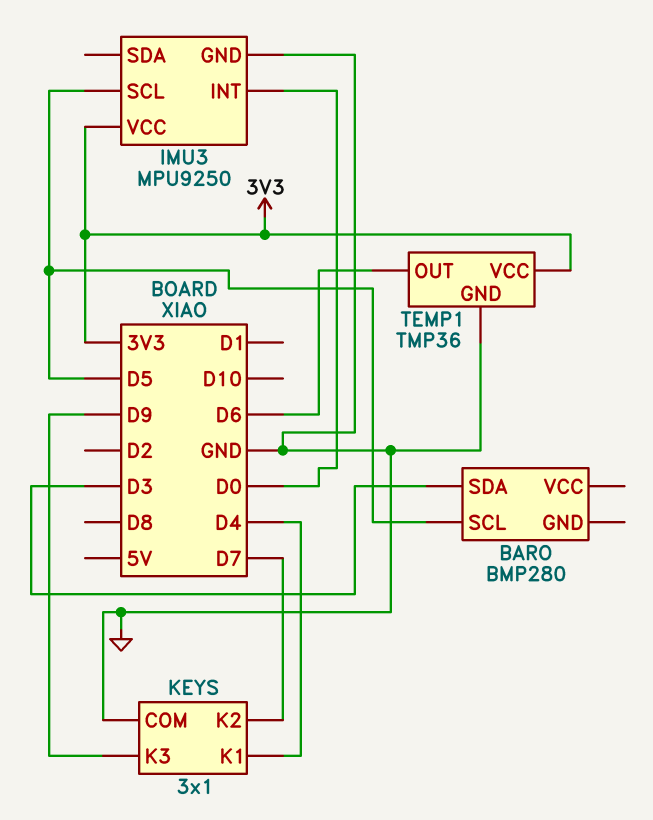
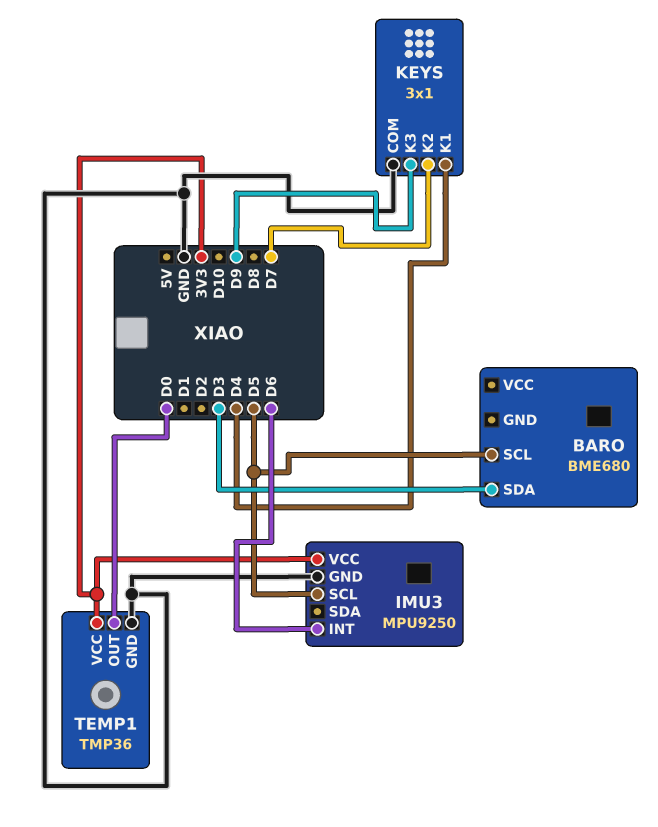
BARO: BMP280 -> BME680
IMU3 pin INT: D0 -> D6
TEMP1 pin OUT: D6 -> D0

